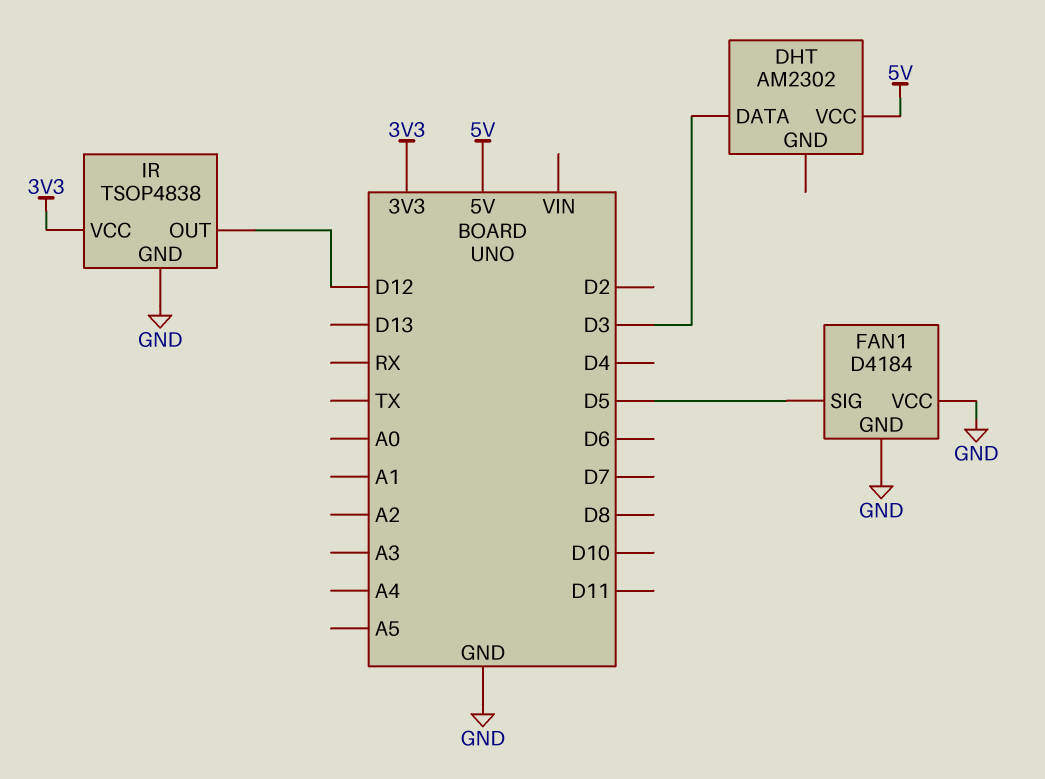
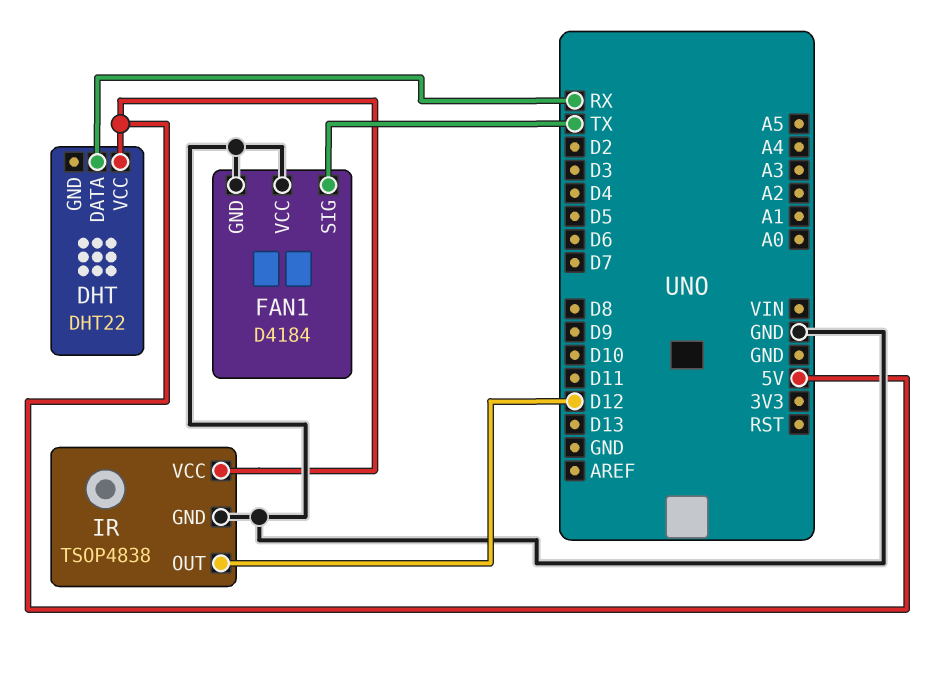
DHT: AM2302 -> DHT22
DHT pin DATA: D3 -> RX
FAN1 pin SIG: D5 -> TX
IR pin VCC: 3V3 -> 5V

